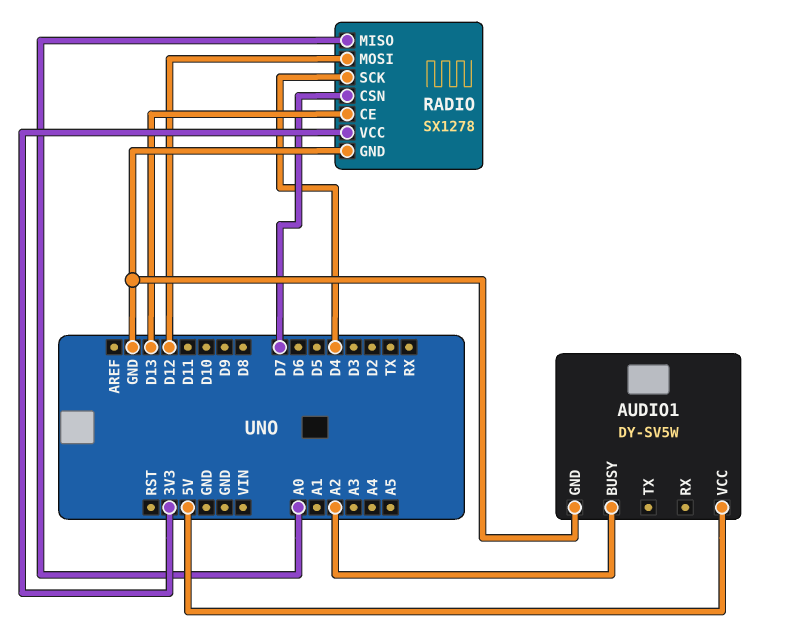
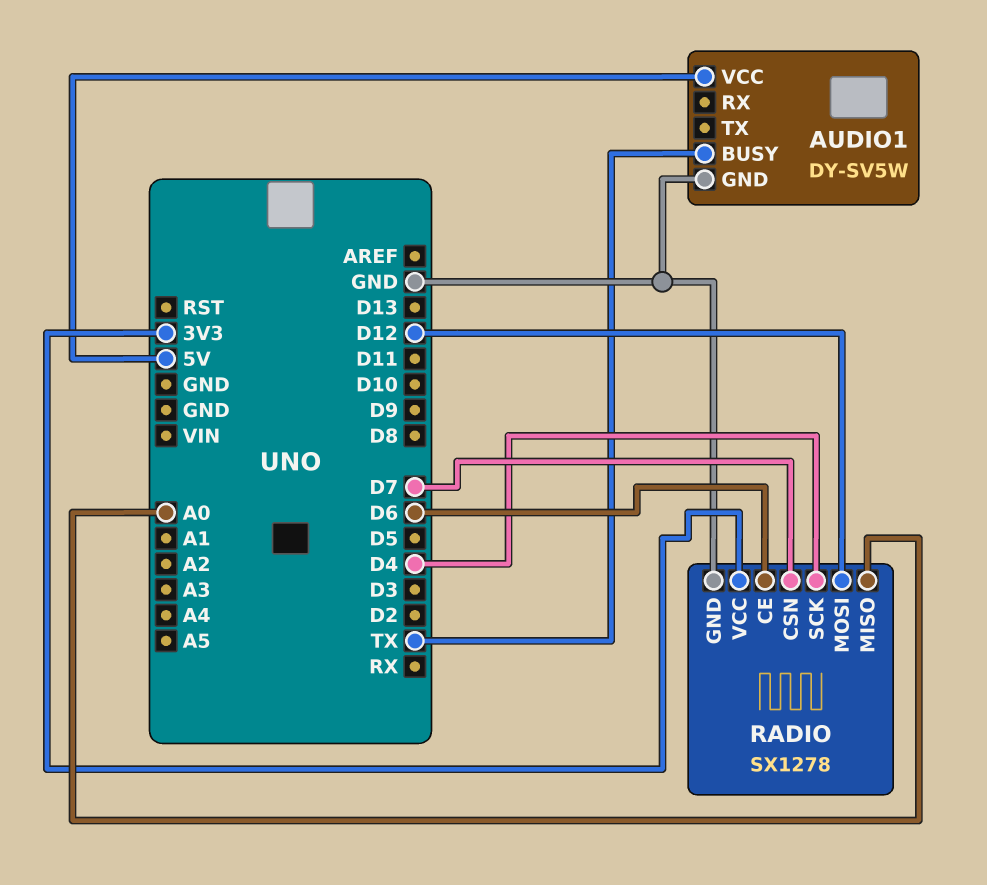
AUDIO1 pin BUSY: A2 -> TX
RADIO pin CE: D13 -> D6

